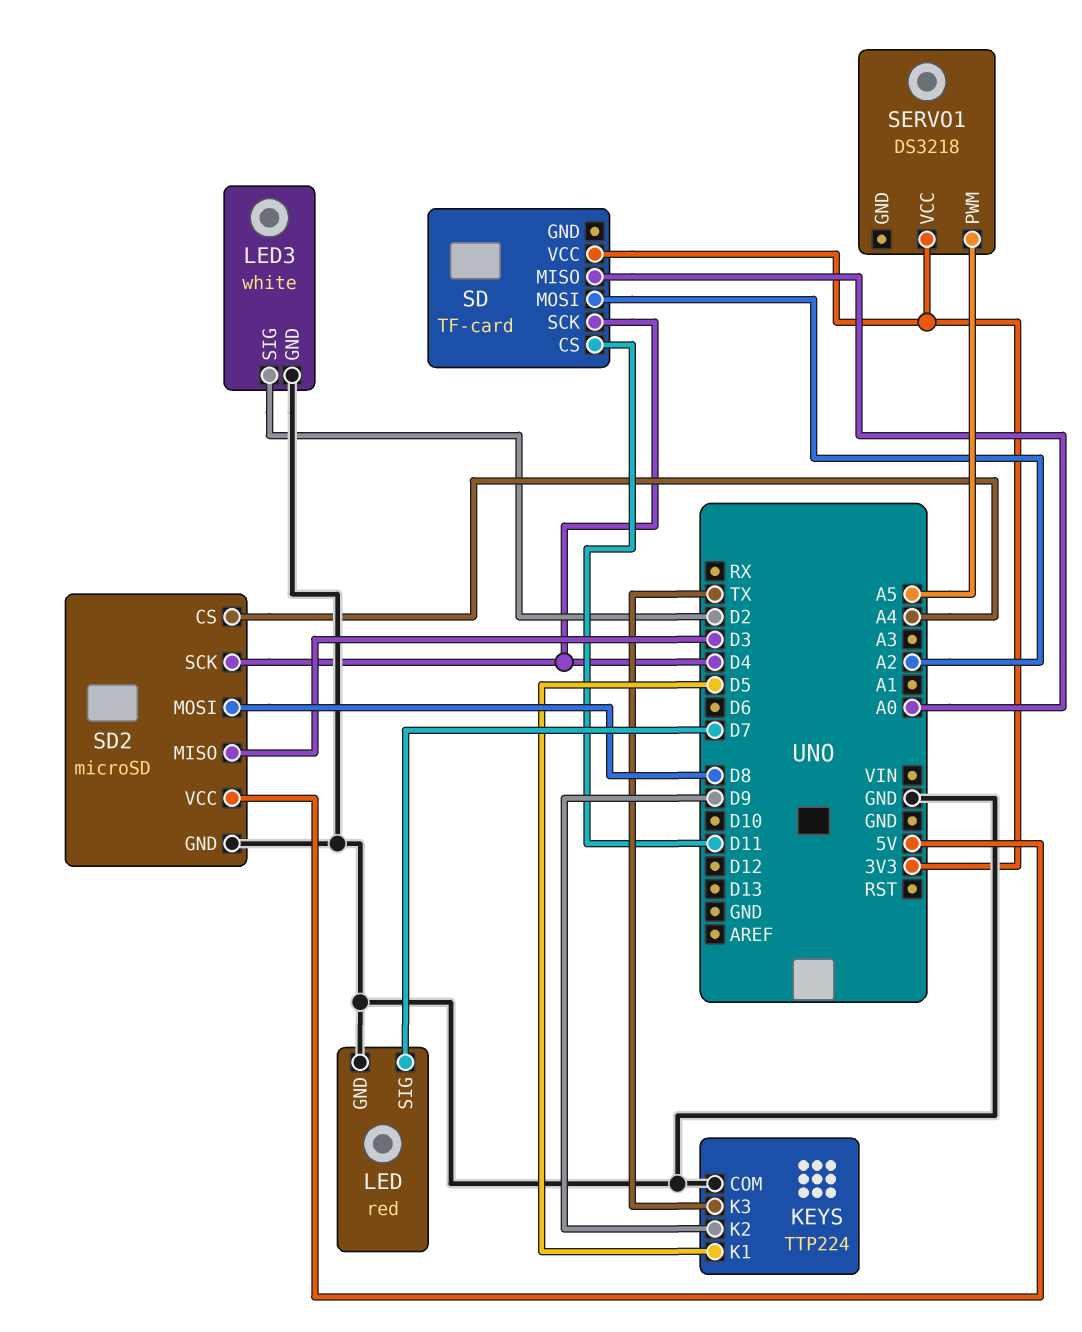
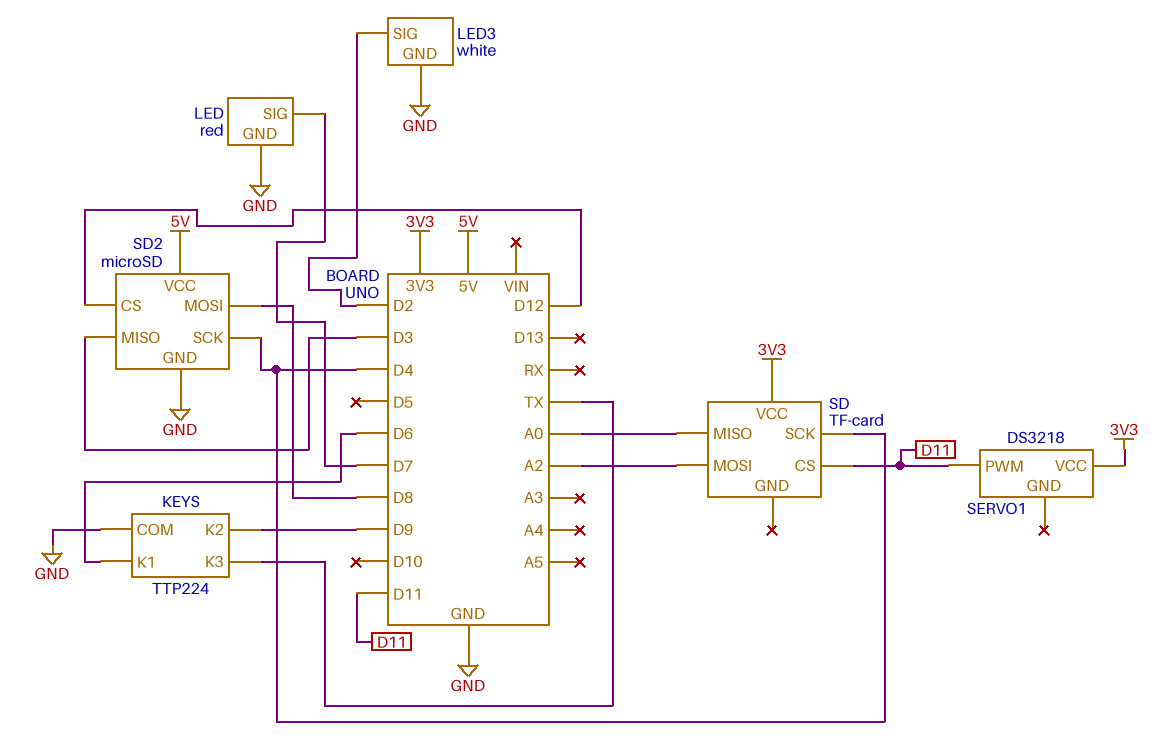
KEYS pin K1: D5 -> D6
SD2 pin CS: A4 -> D12
SERVO1 pin PWM: A5 -> D11

